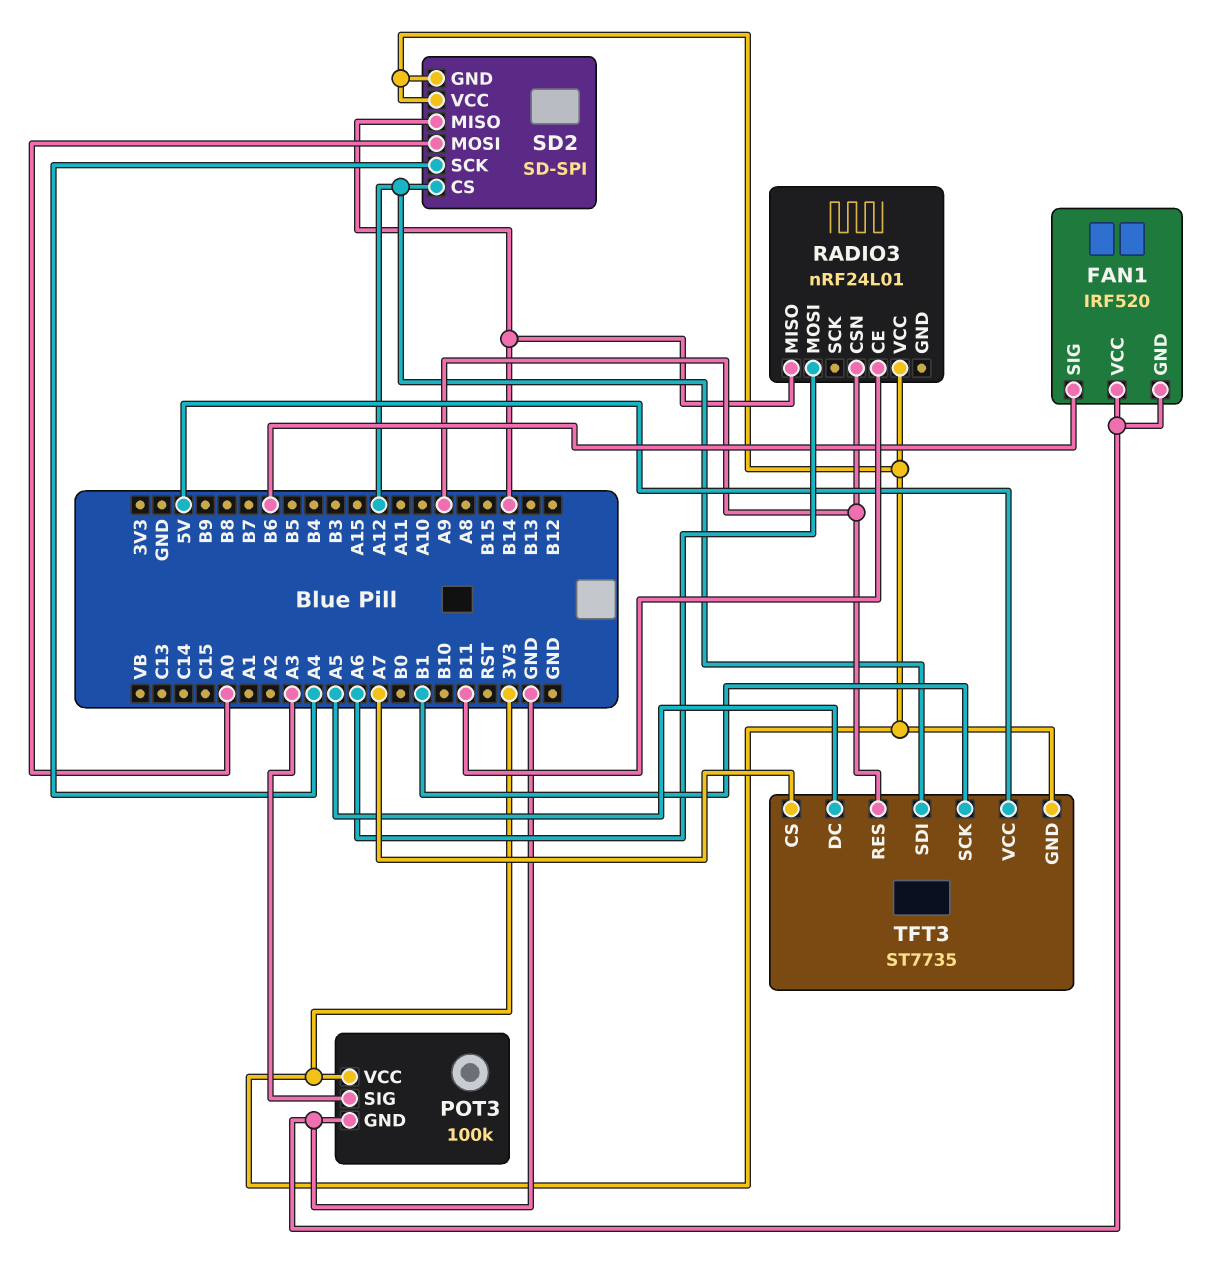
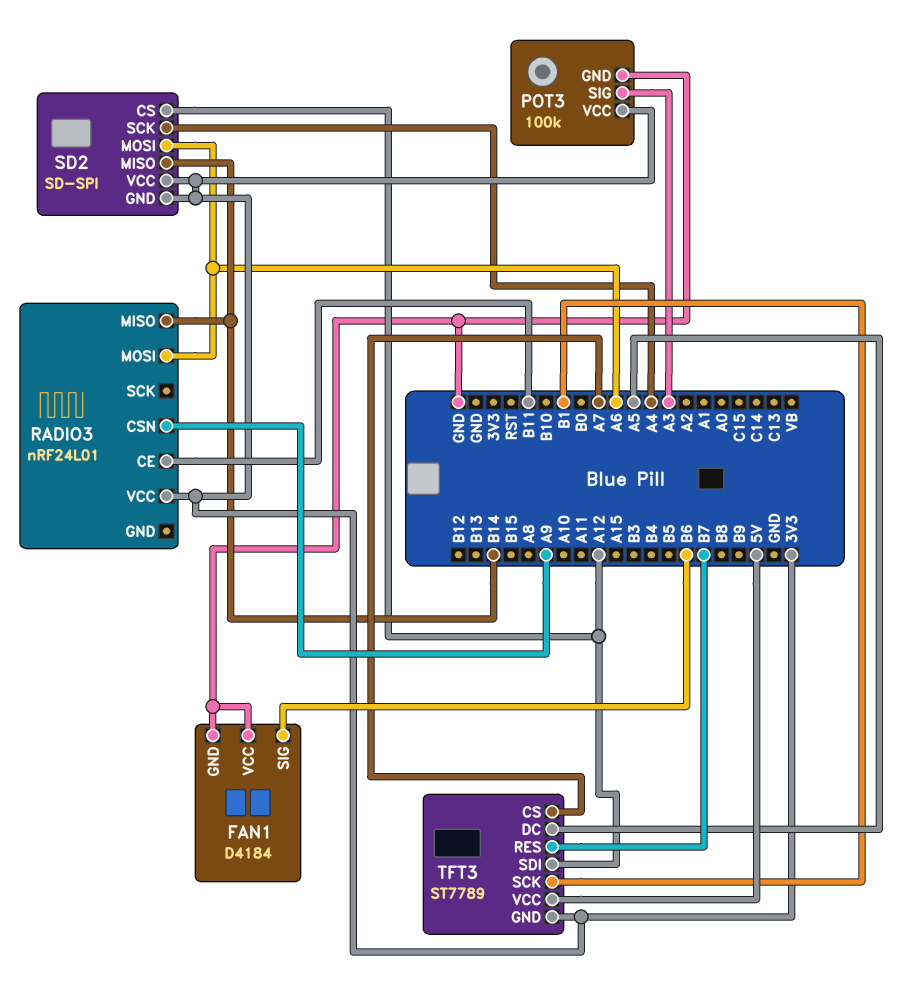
FAN1: IRF520 -> D4184
SD2 pin MOSI: A0 -> A6
TFT3: ST7735 -> ST7789
TFT3 pin RES: A9 -> B7

